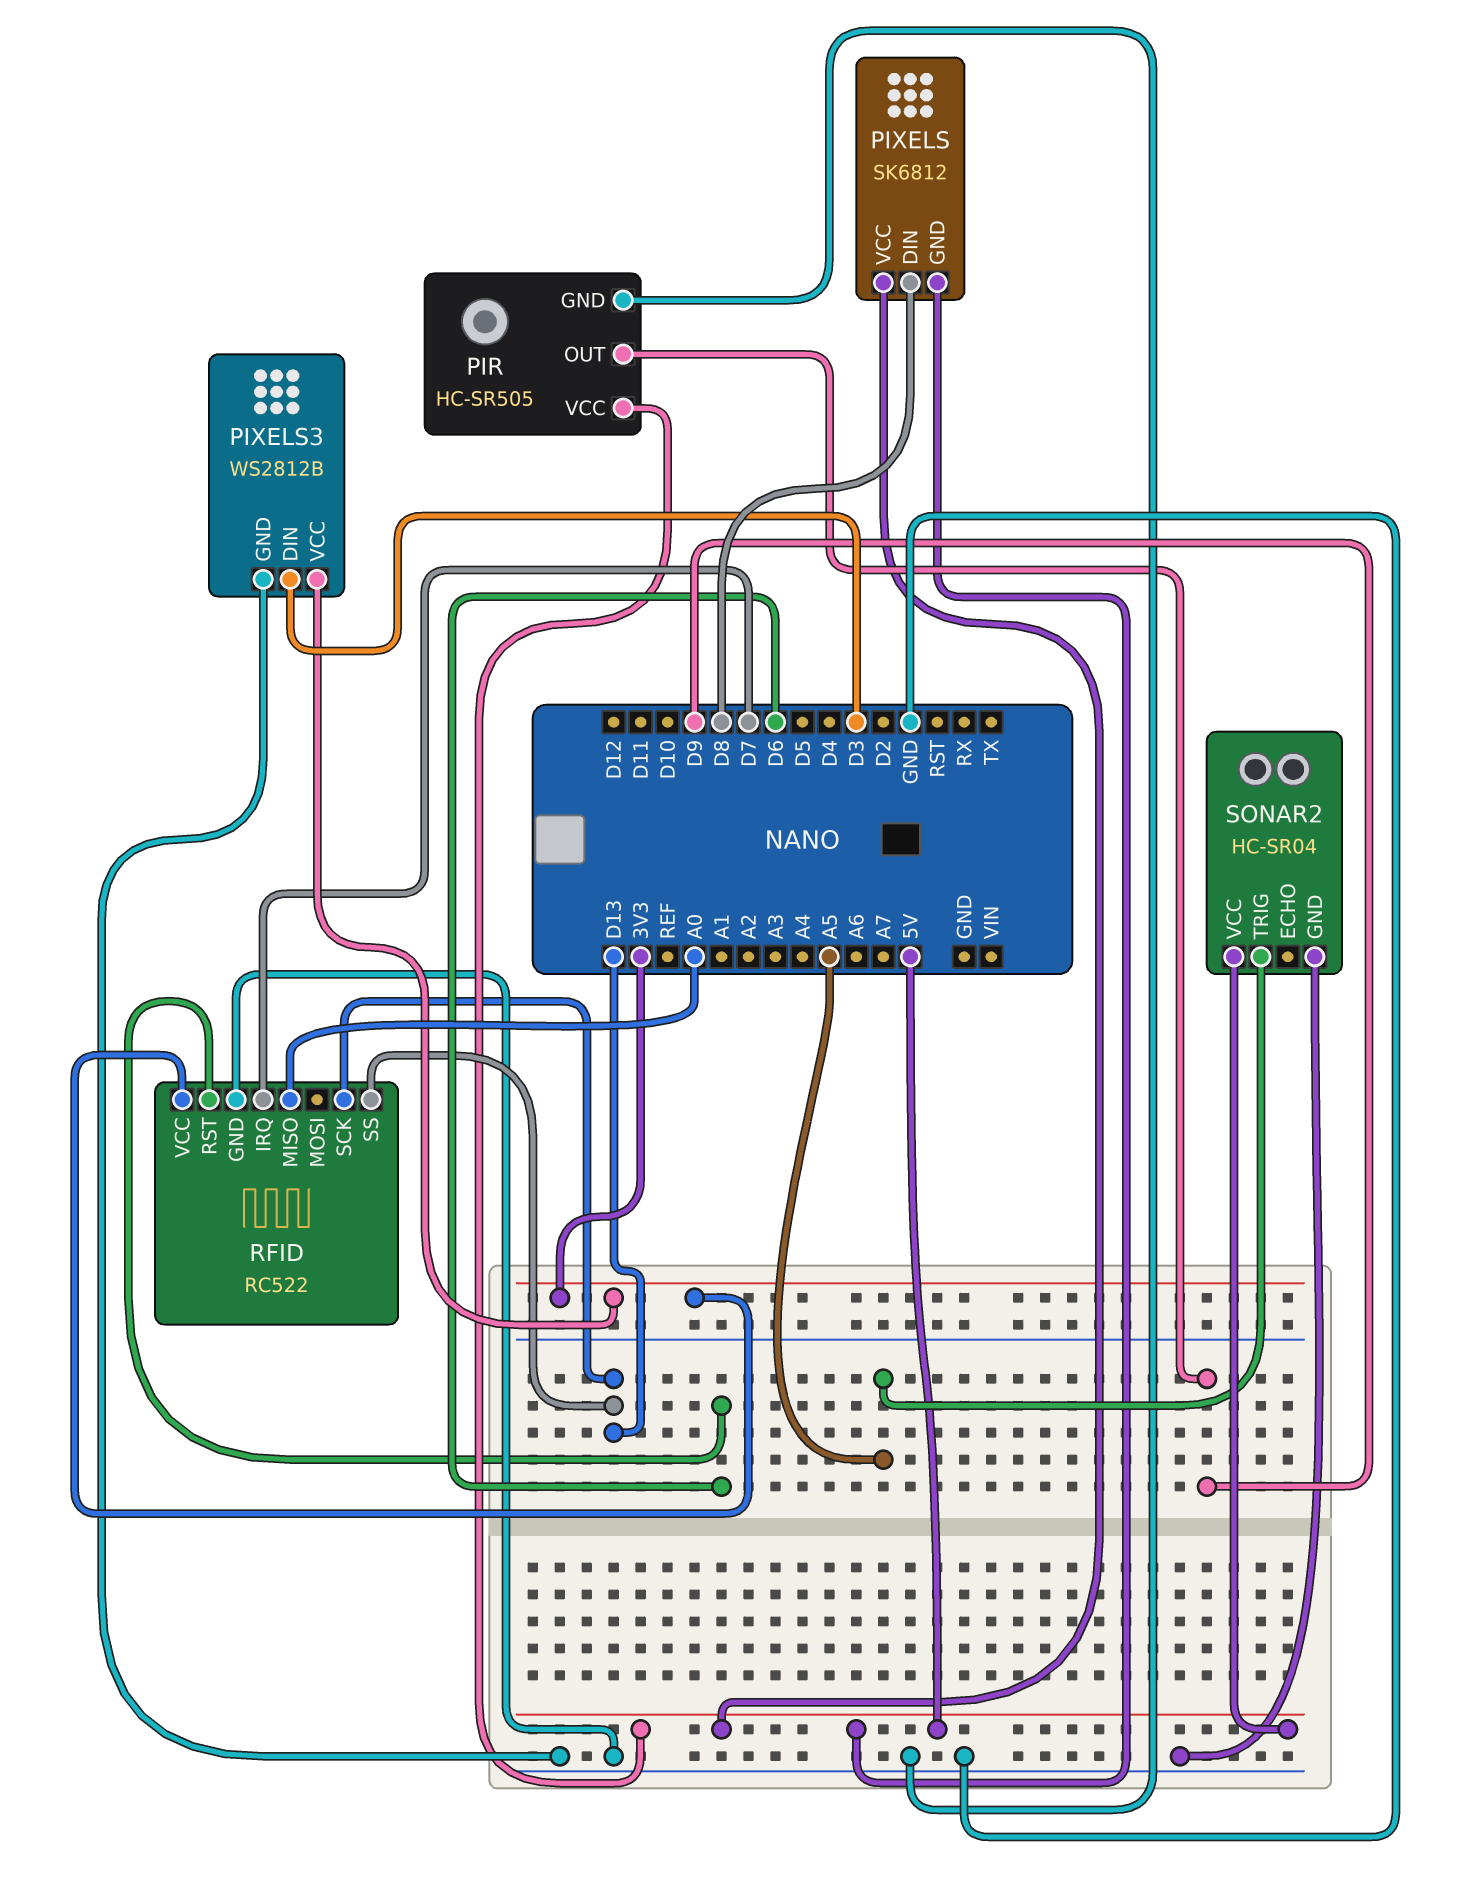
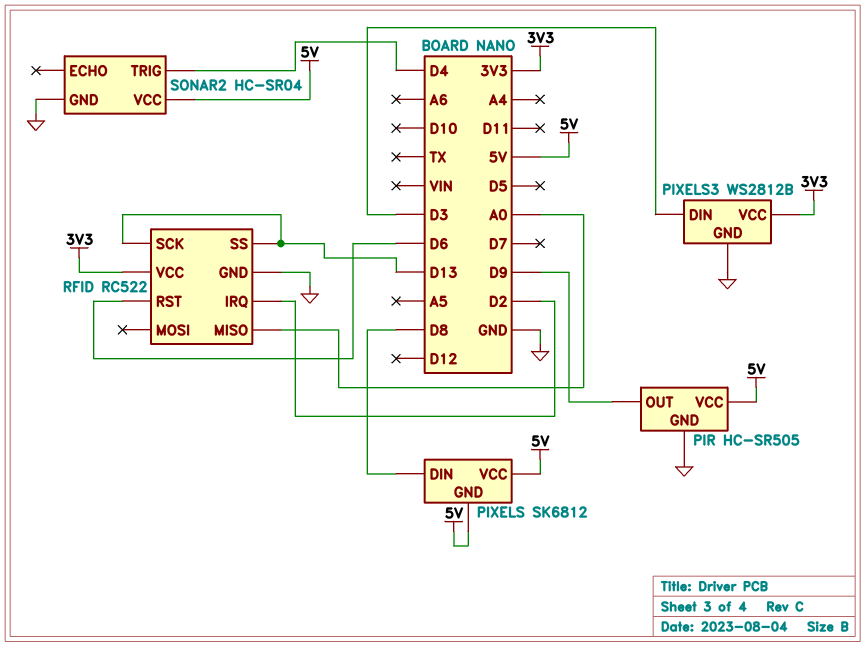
RFID pin IRQ: D7 -> D2
SONAR2 pin TRIG: A5 -> D4

